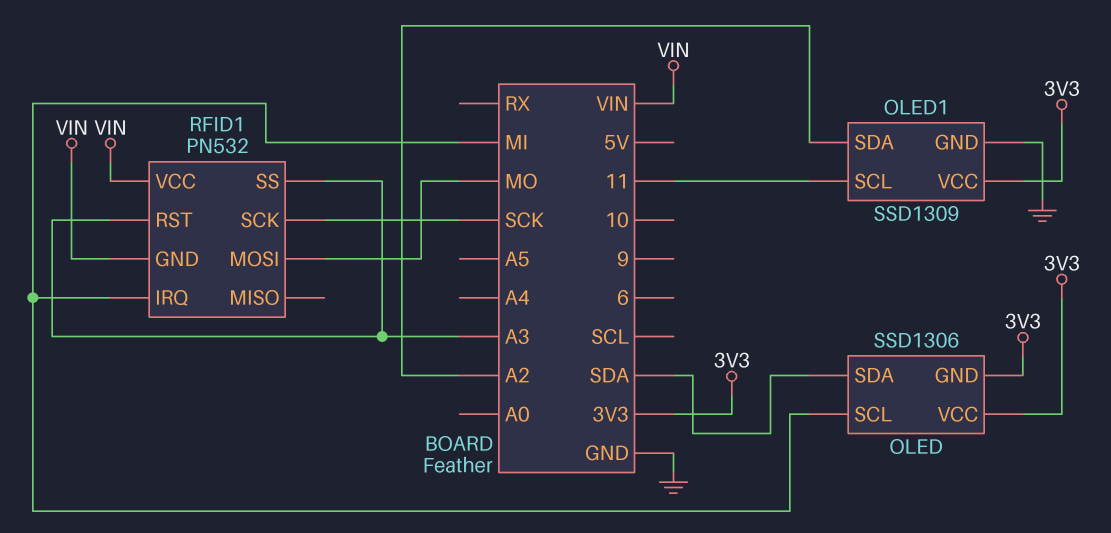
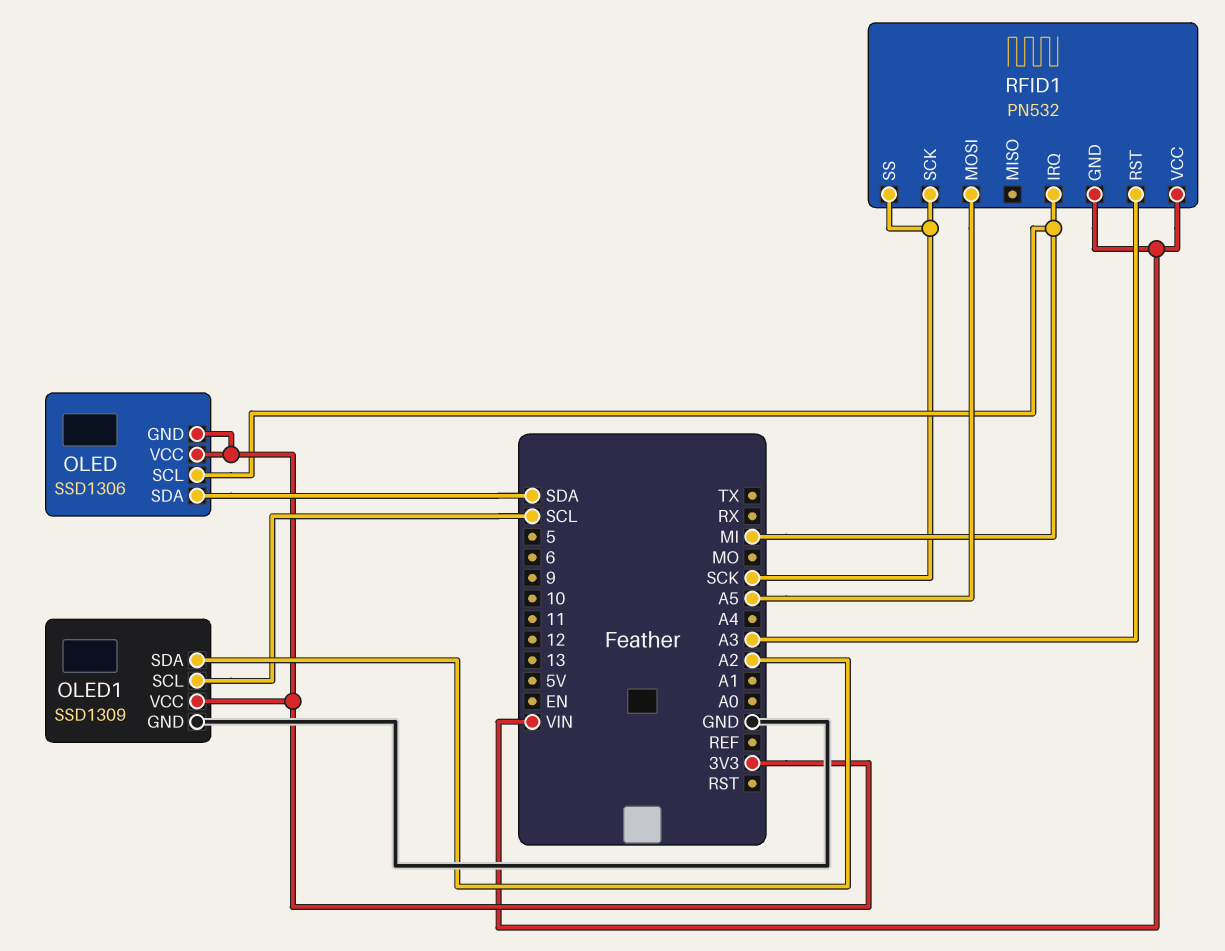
OLED1 pin SCL: 11 -> SCL
RFID1 pin MOSI: MO -> A5
RFID1 pin SS: A3 -> SCK

